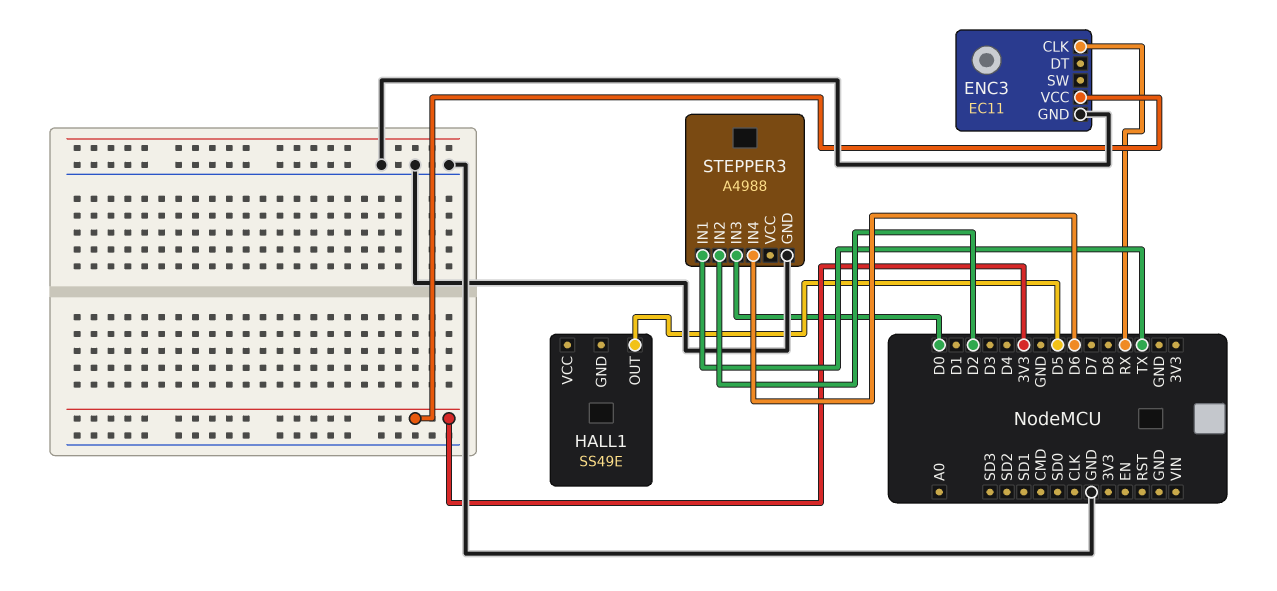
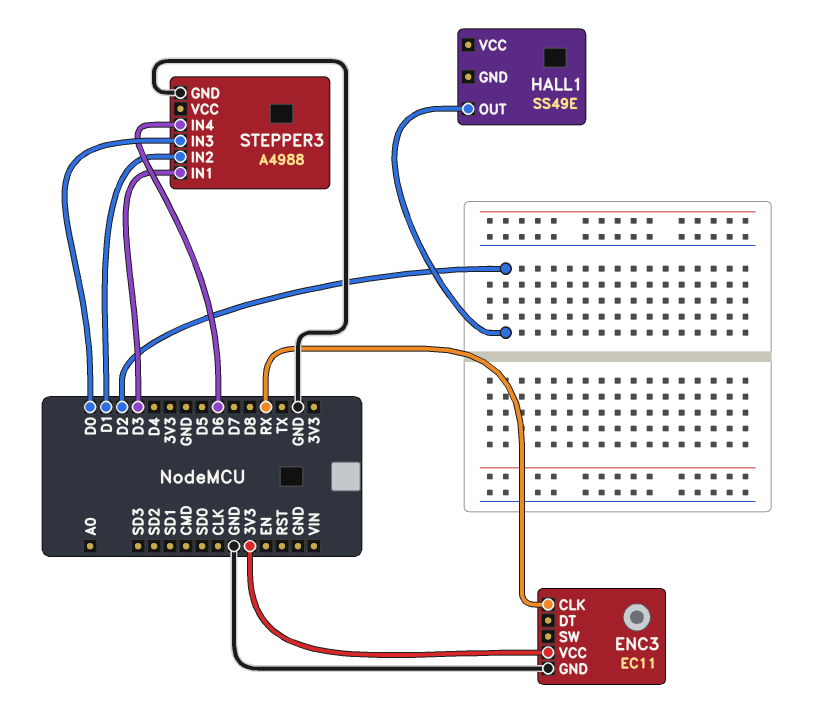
HALL1 pin OUT: D5 -> D2
STEPPER3 pin IN1: TX -> D3
STEPPER3 pin IN2: D2 -> D1

